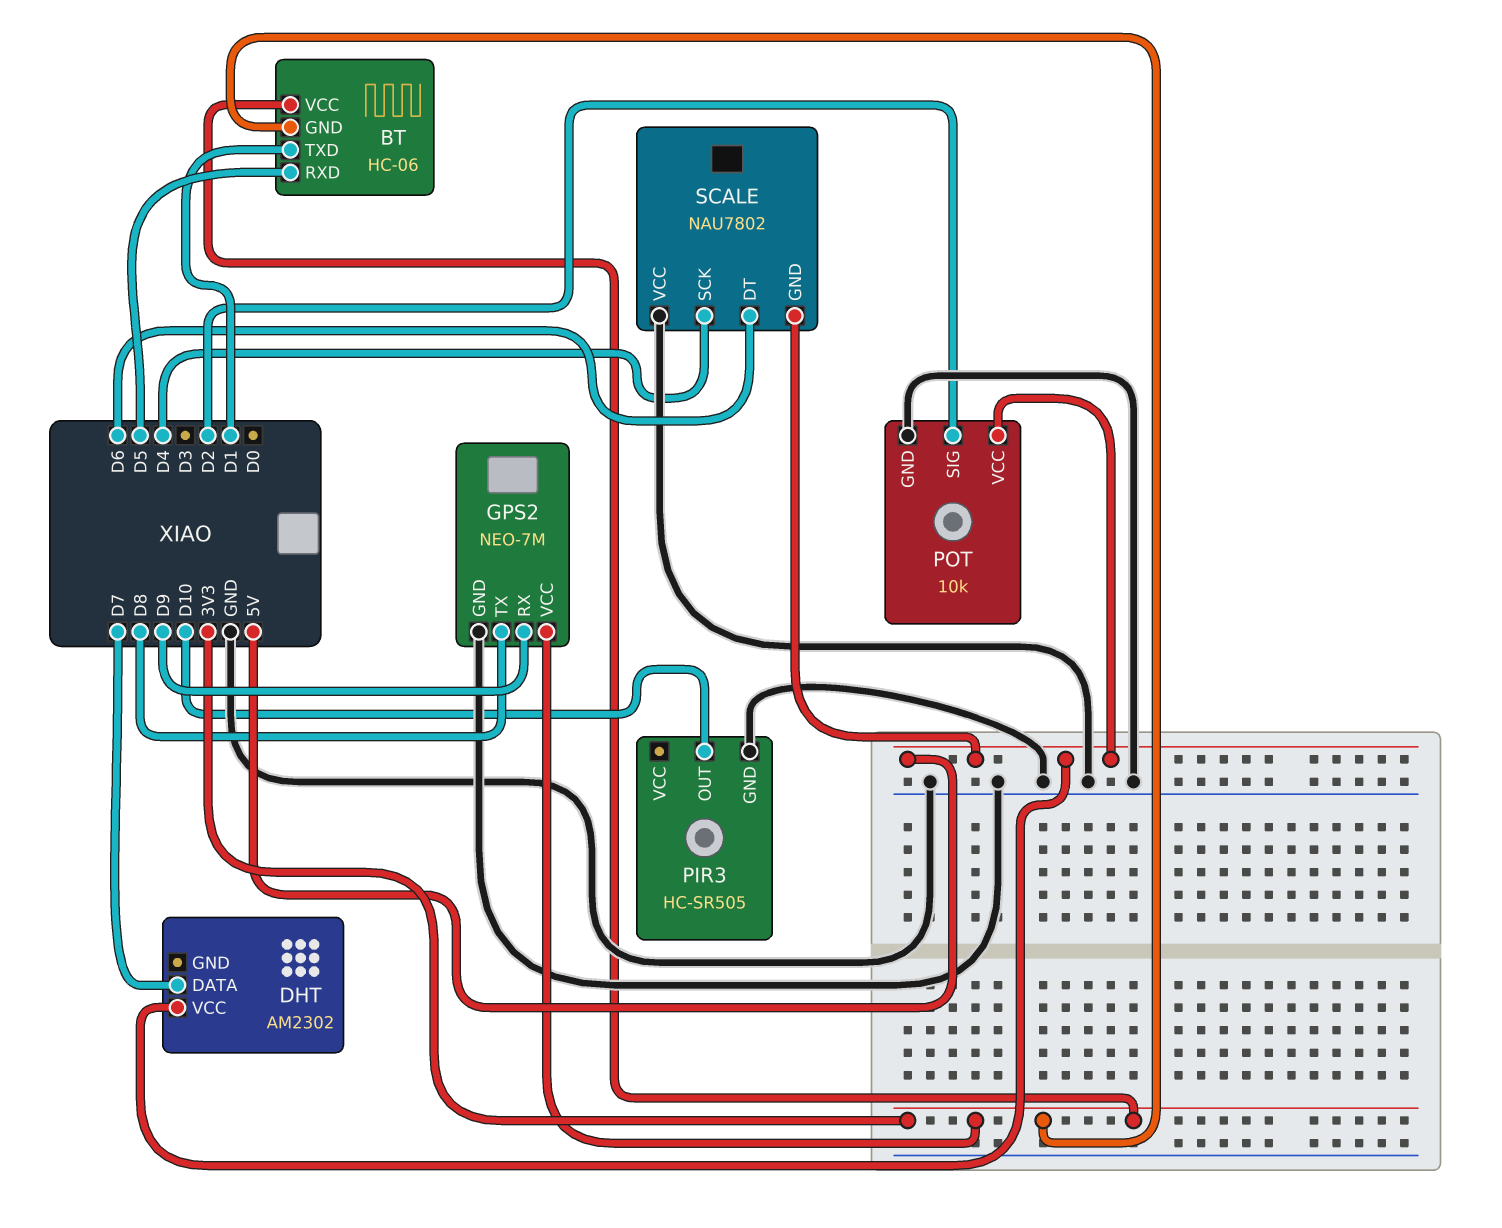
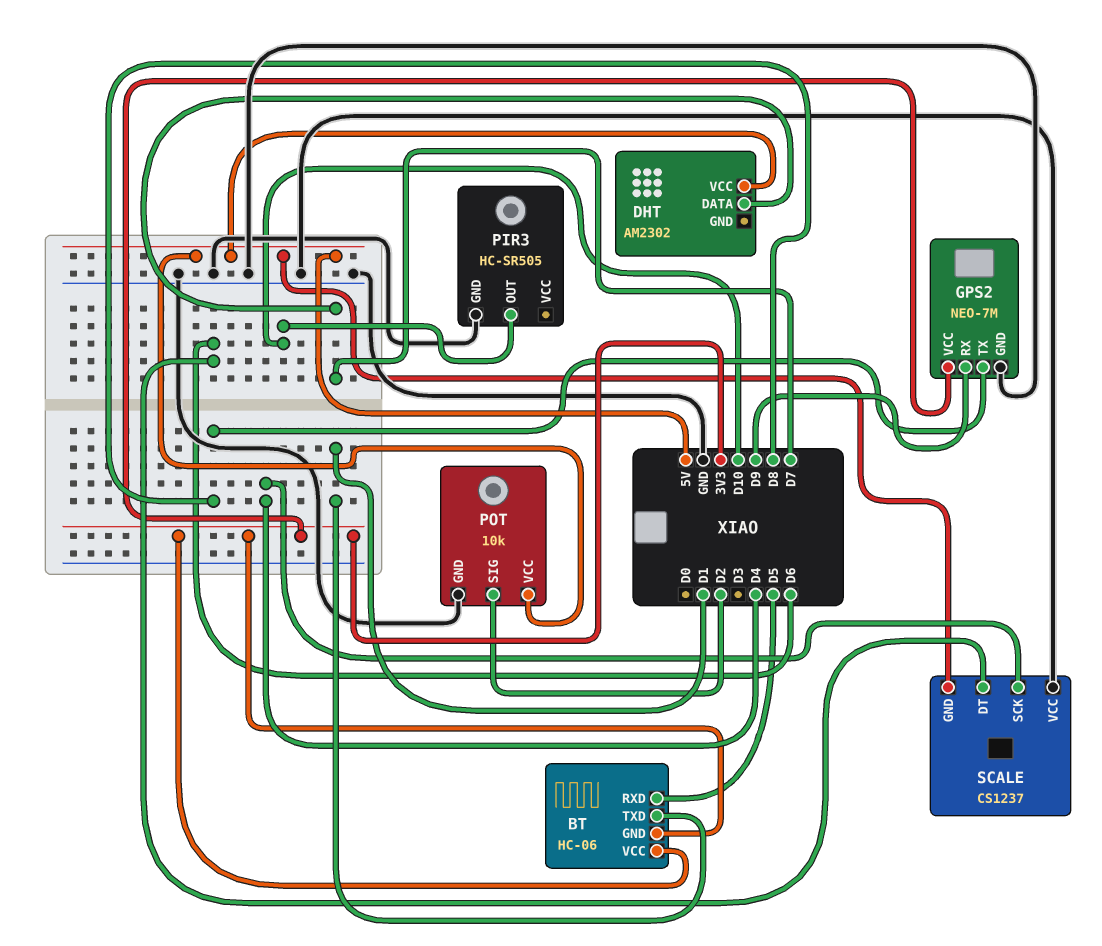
SCALE: NAU7802 -> CS1237

